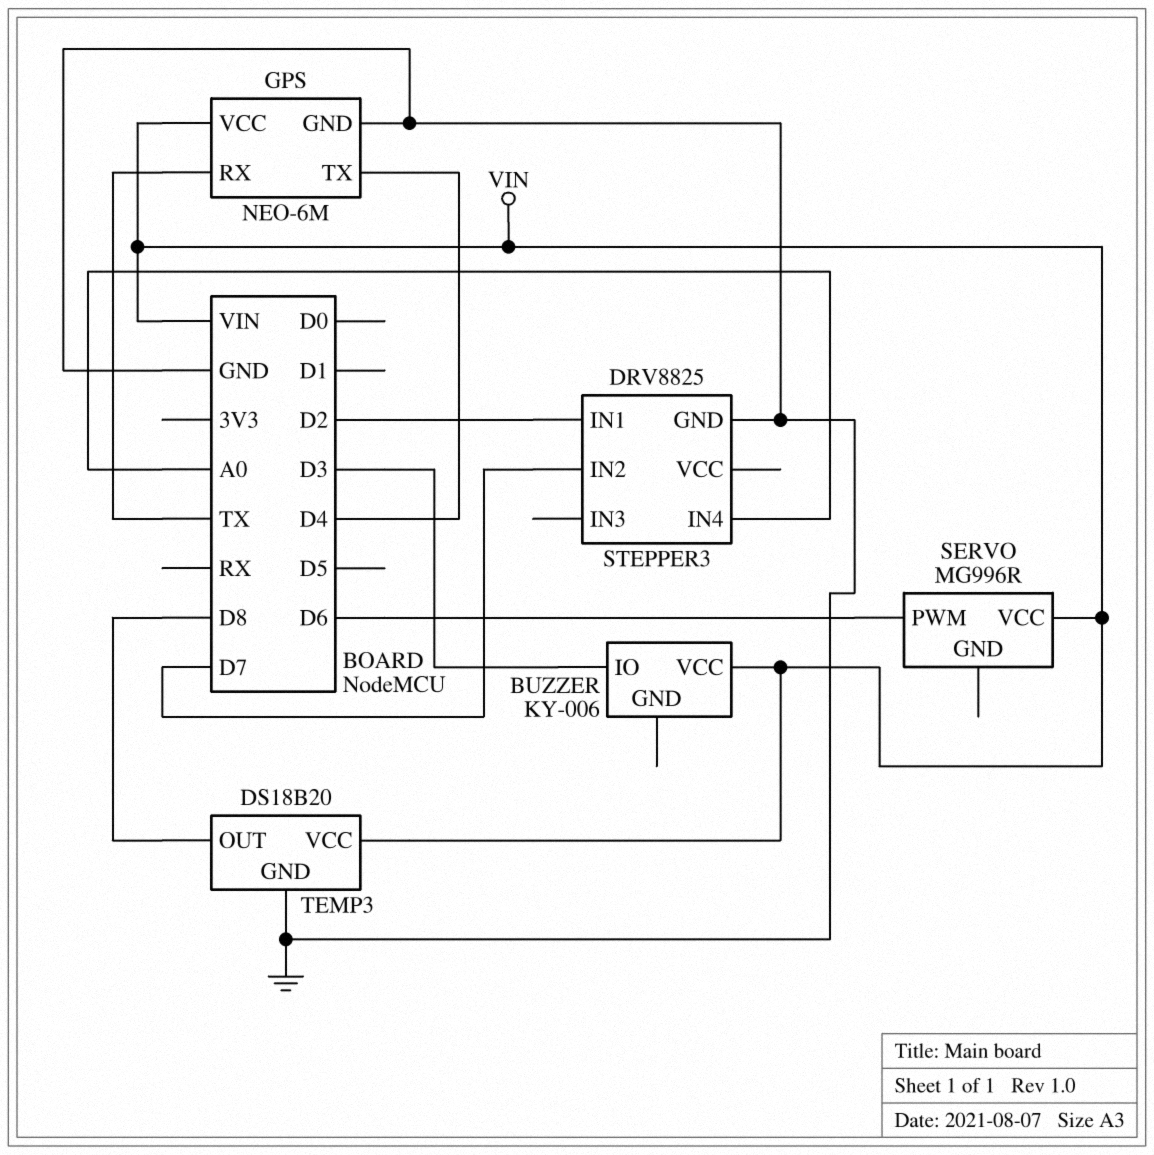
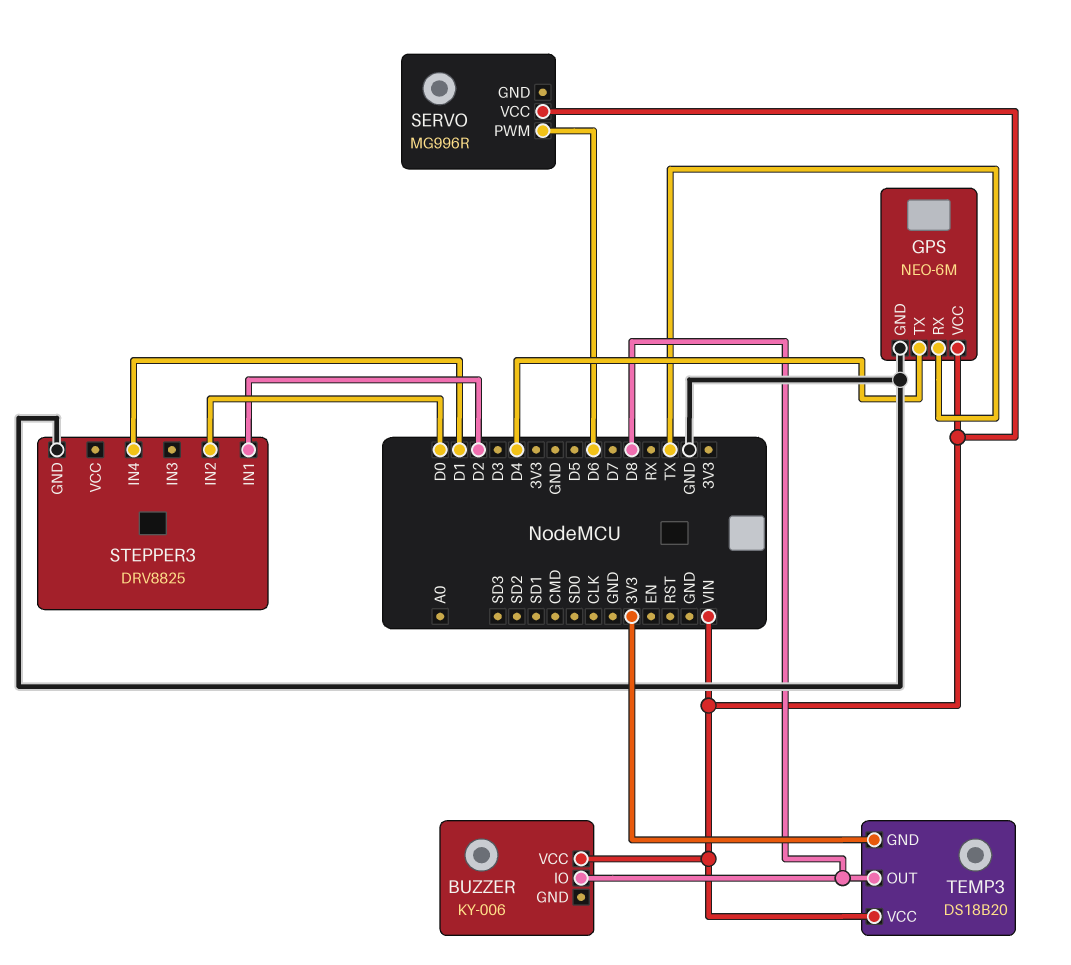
BUZZER pin IO: D3 -> D8
STEPPER3 pin IN2: D7 -> D0
STEPPER3 pin IN4: A0 -> D1
TEMP3 pin GND: GND -> 3V3

